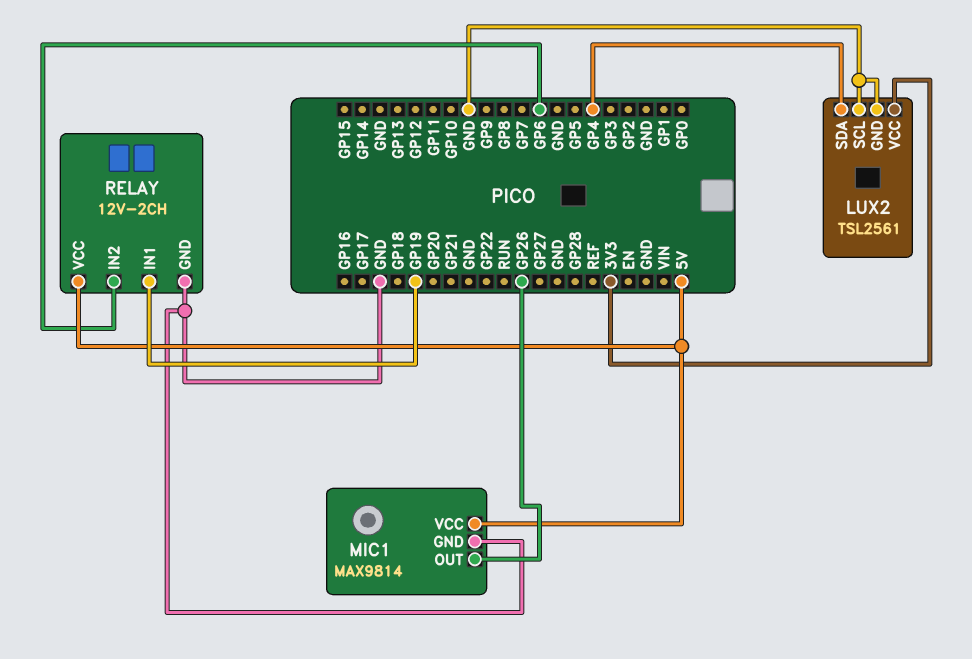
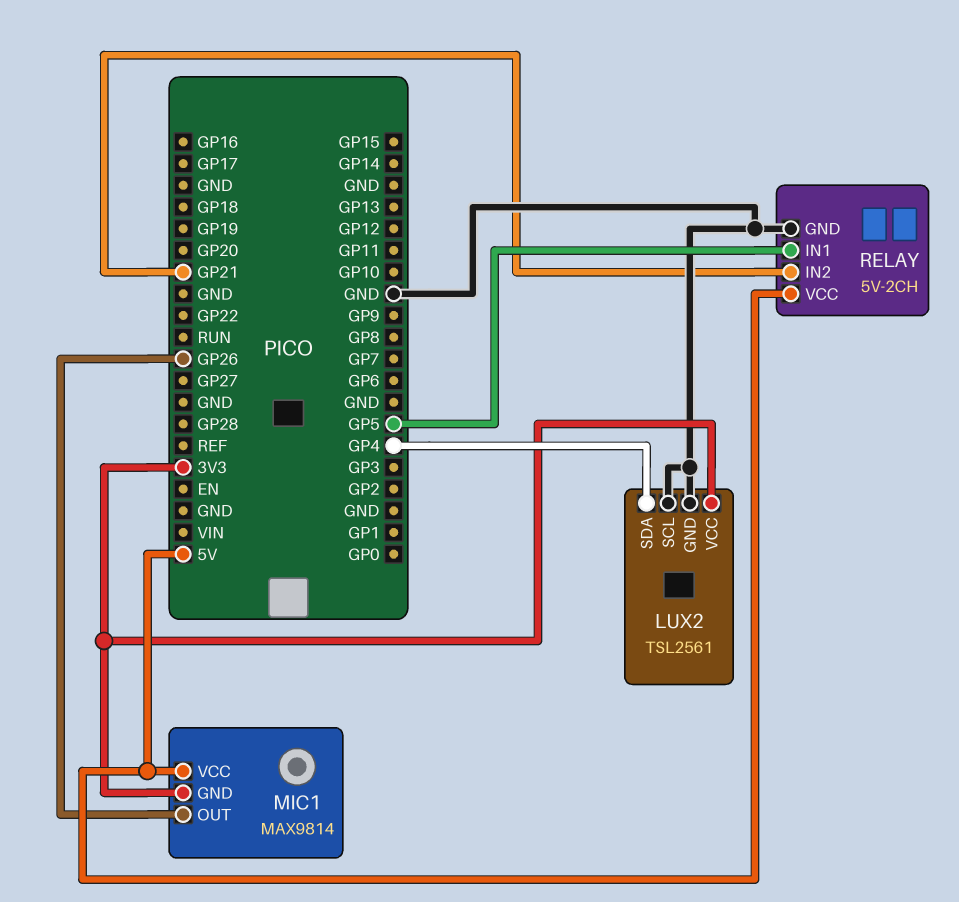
MIC1 pin GND: GND -> 3V3
RELAY: 12V-2CH -> 5V-2CH
RELAY pin IN1: GP19 -> GP5
RELAY pin IN2: GP6 -> GP21

